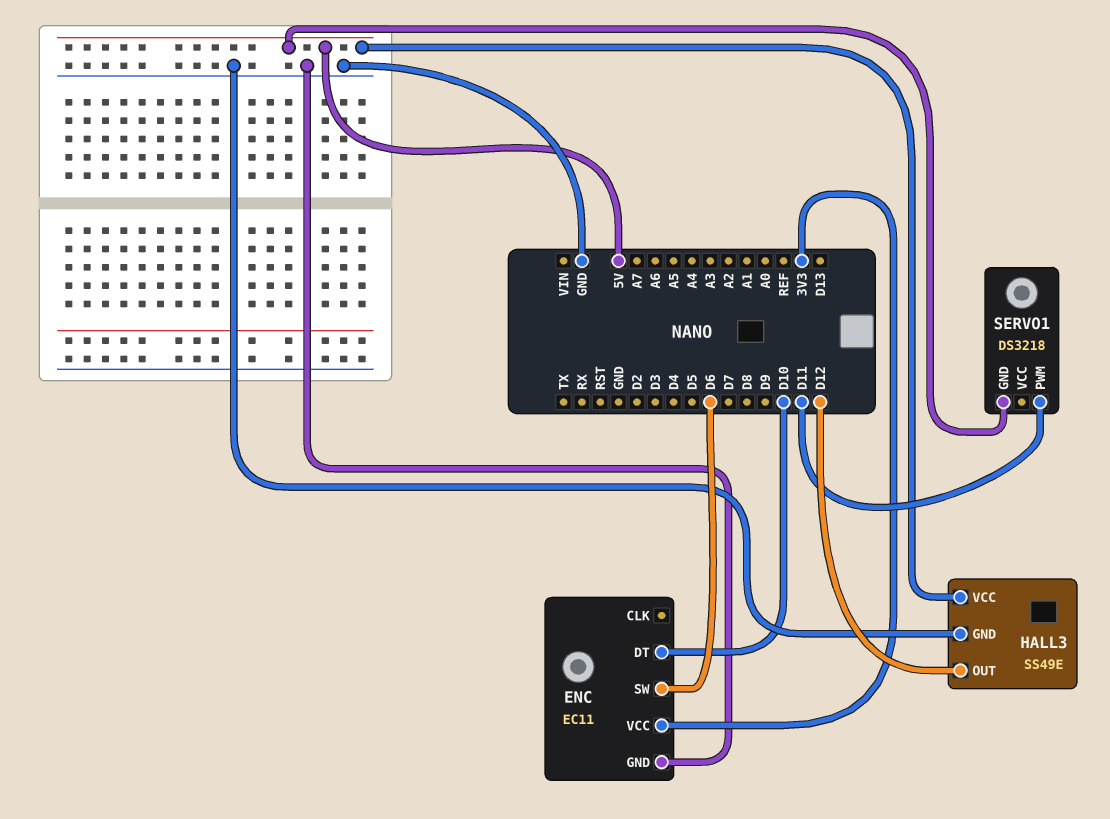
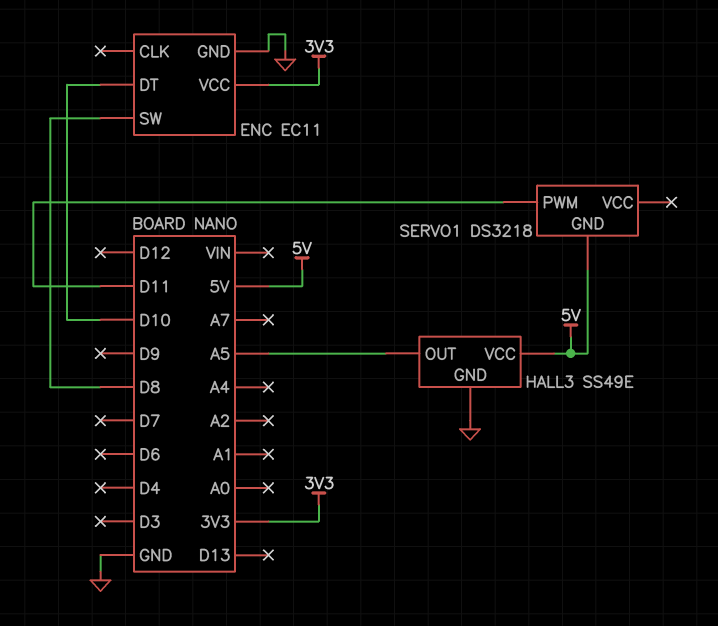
ENC pin SW: D6 -> D8
HALL3 pin OUT: D12 -> A5

